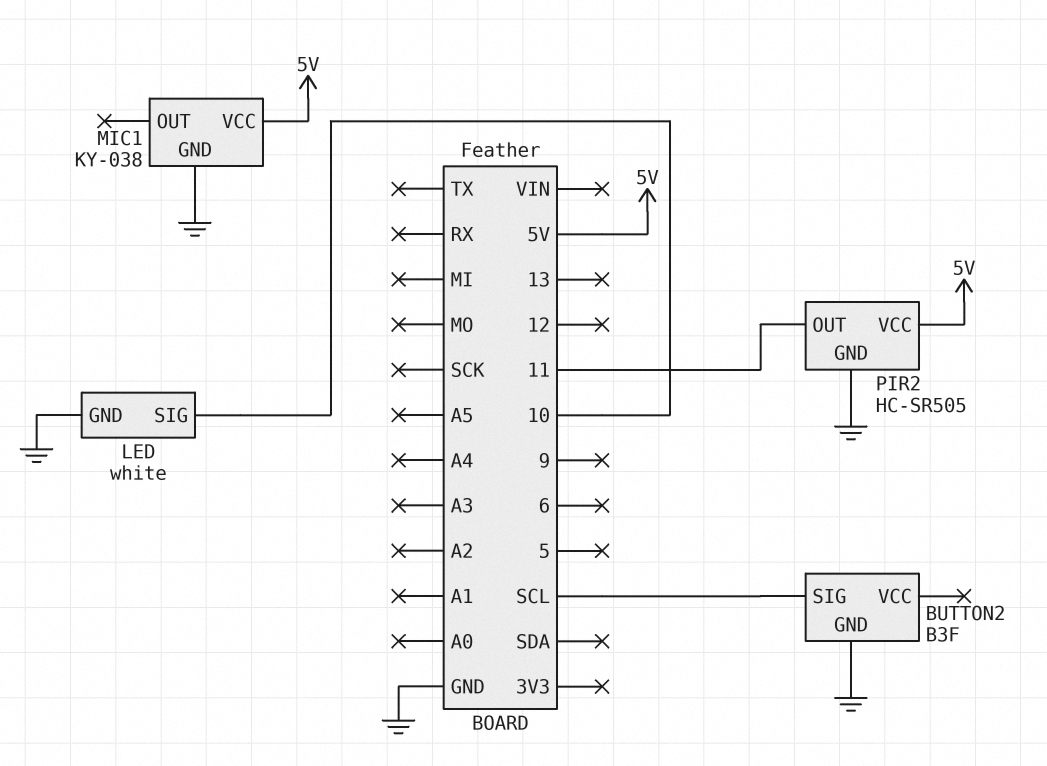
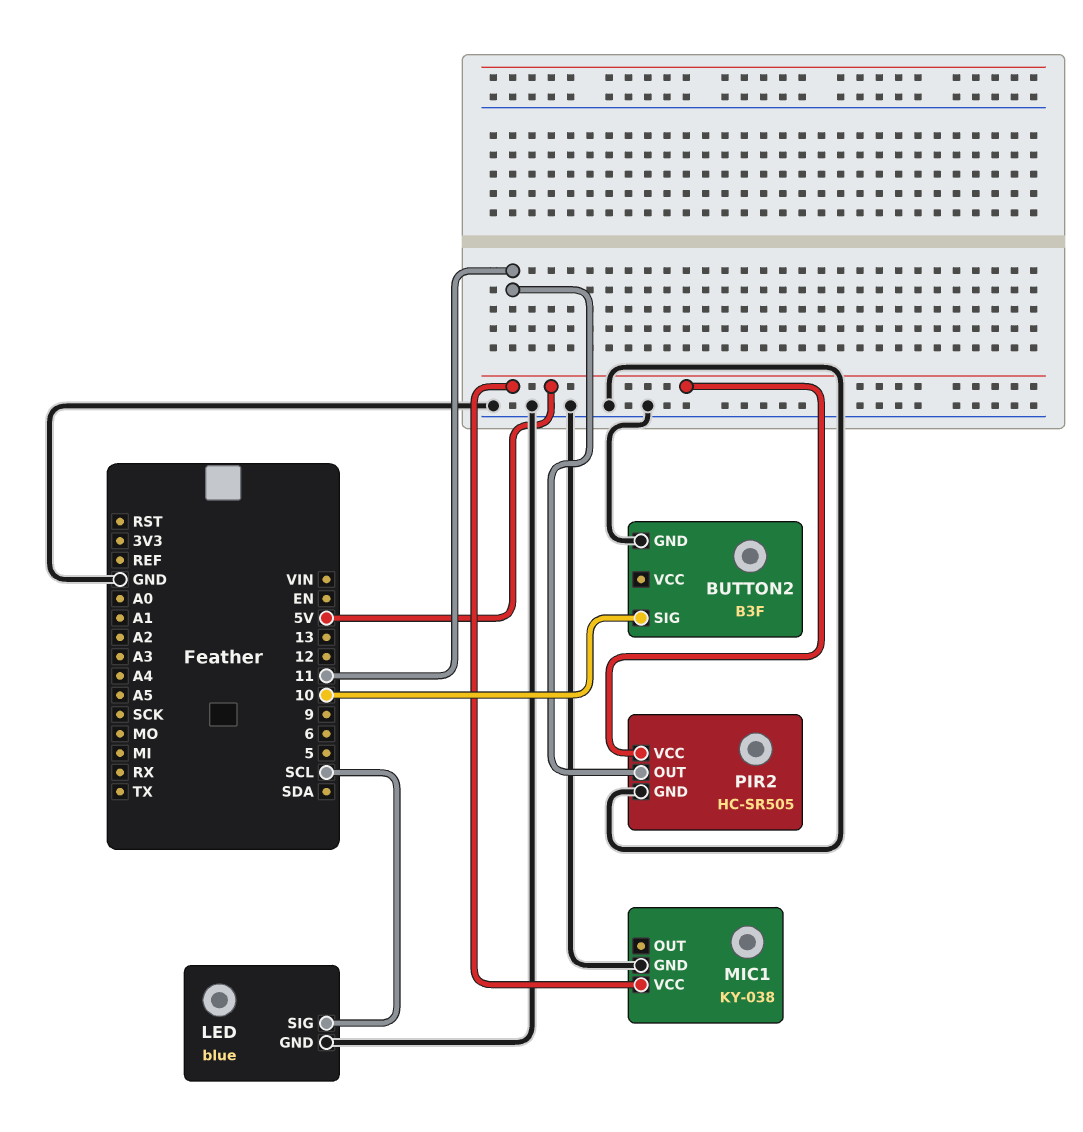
BUTTON2 pin SIG: SCL -> 10
LED: white -> blue
LED pin SIG: 10 -> SCL

